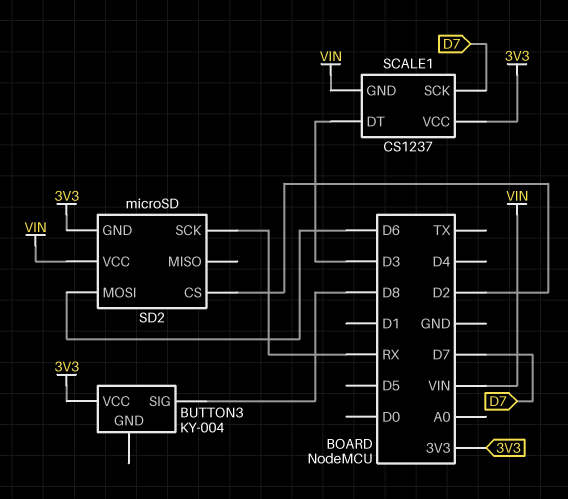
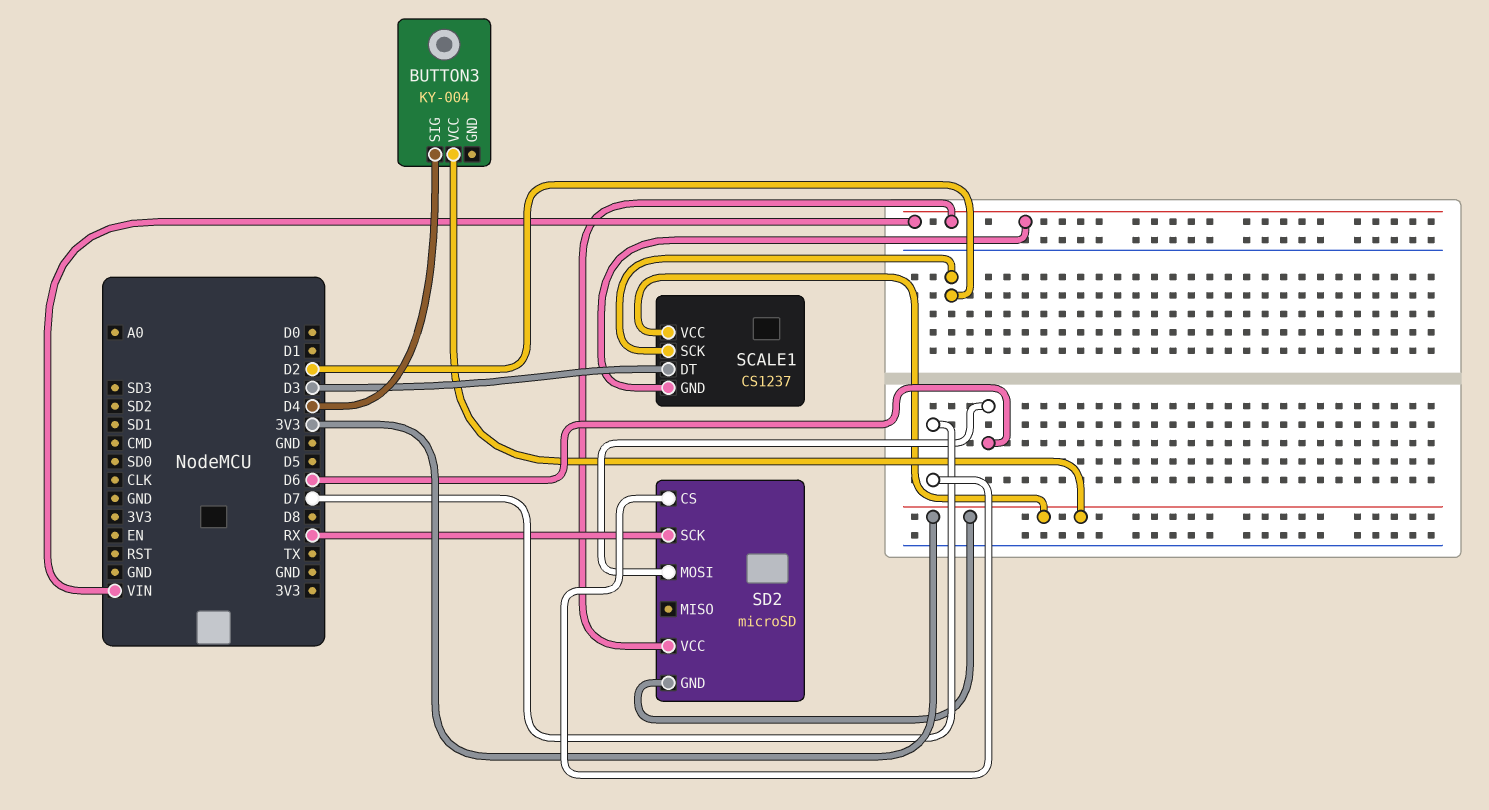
BUTTON3 pin SIG: D8 -> D4
SCALE1 pin SCK: D7 -> D2
SD2 pin CS: D2 -> D7

